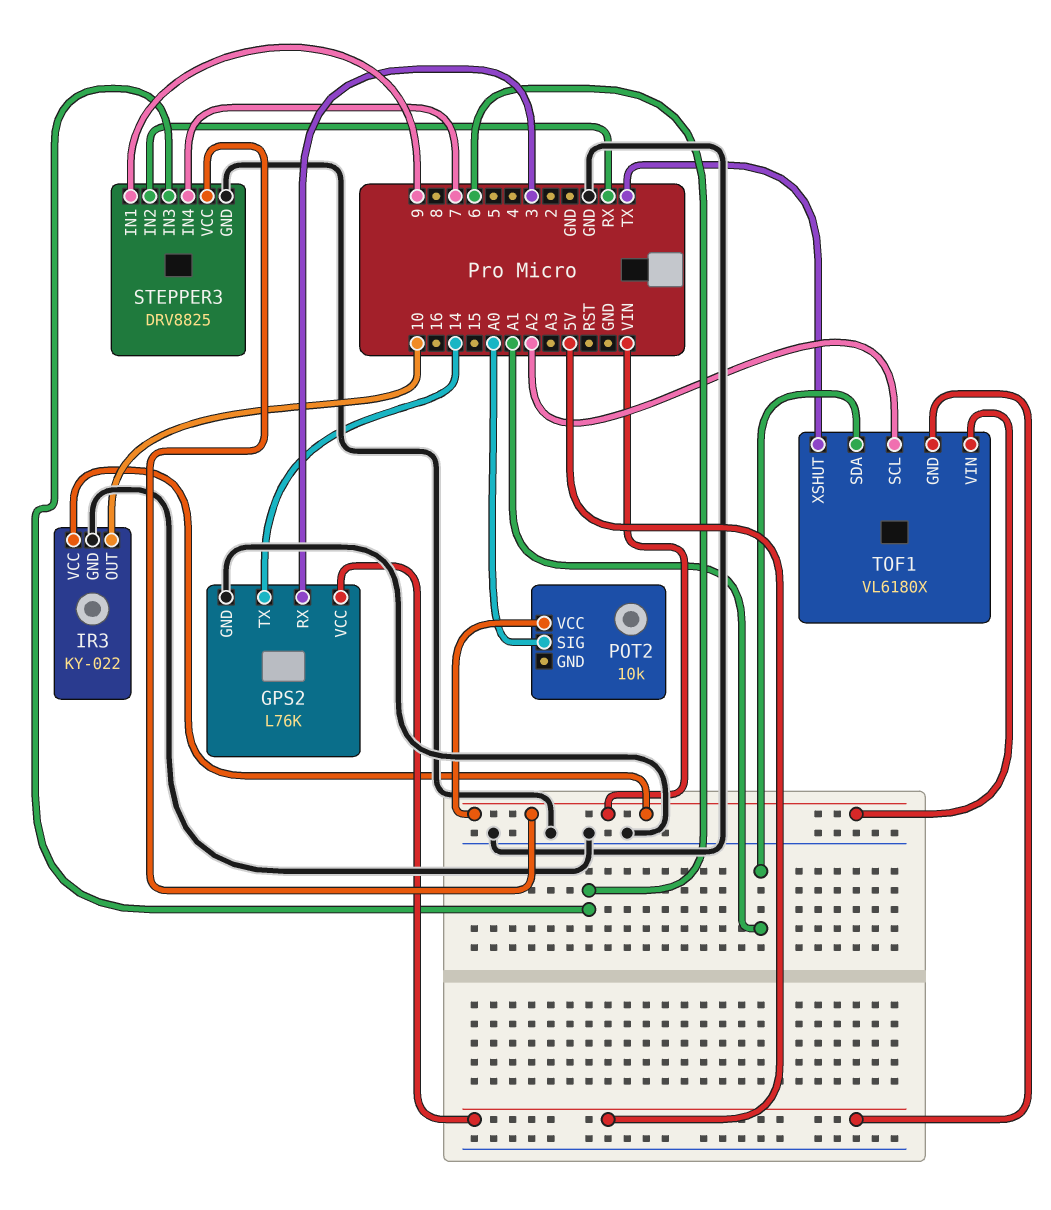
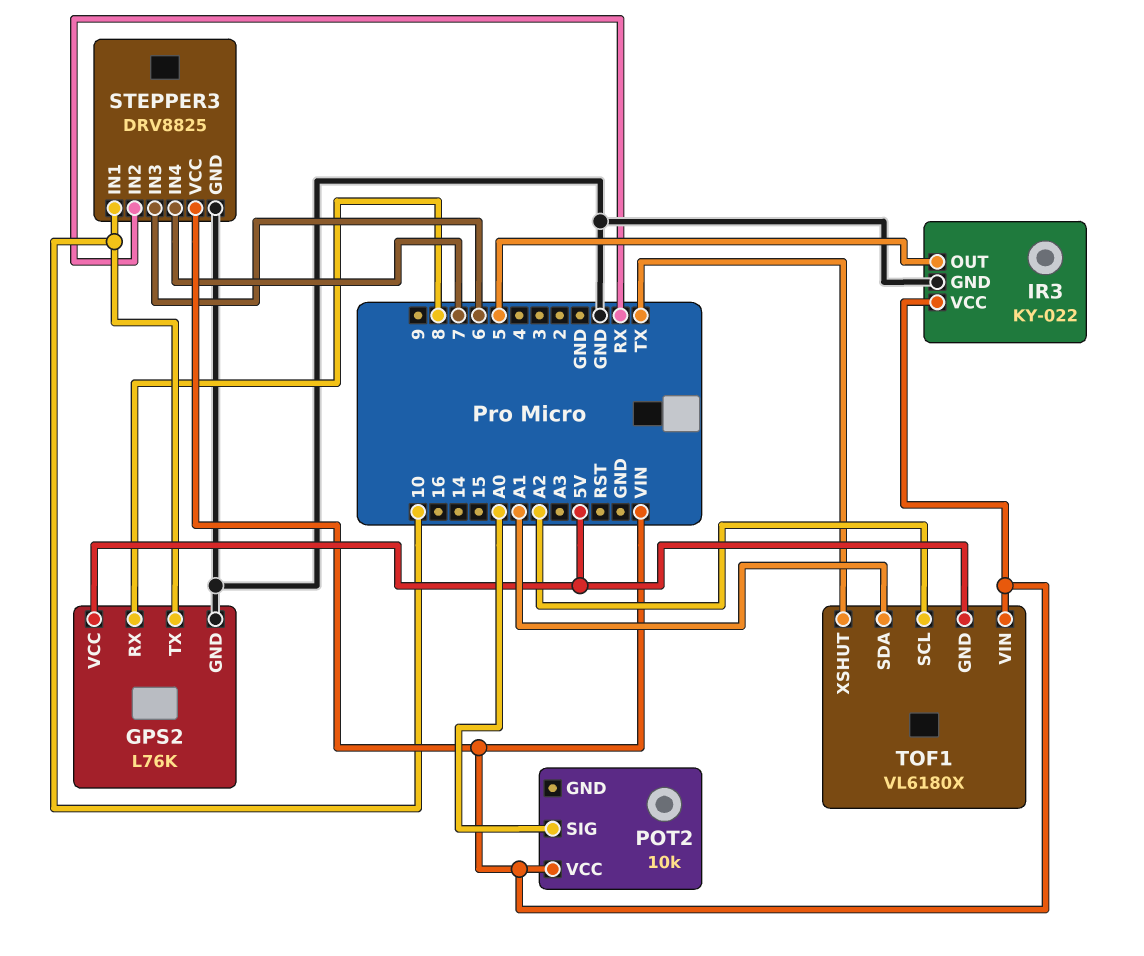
GPS2 pin RX: 3 -> 8
GPS2 pin TX: 14 -> 10
IR3 pin OUT: 10 -> 5
STEPPER3 pin IN1: 9 -> 10

